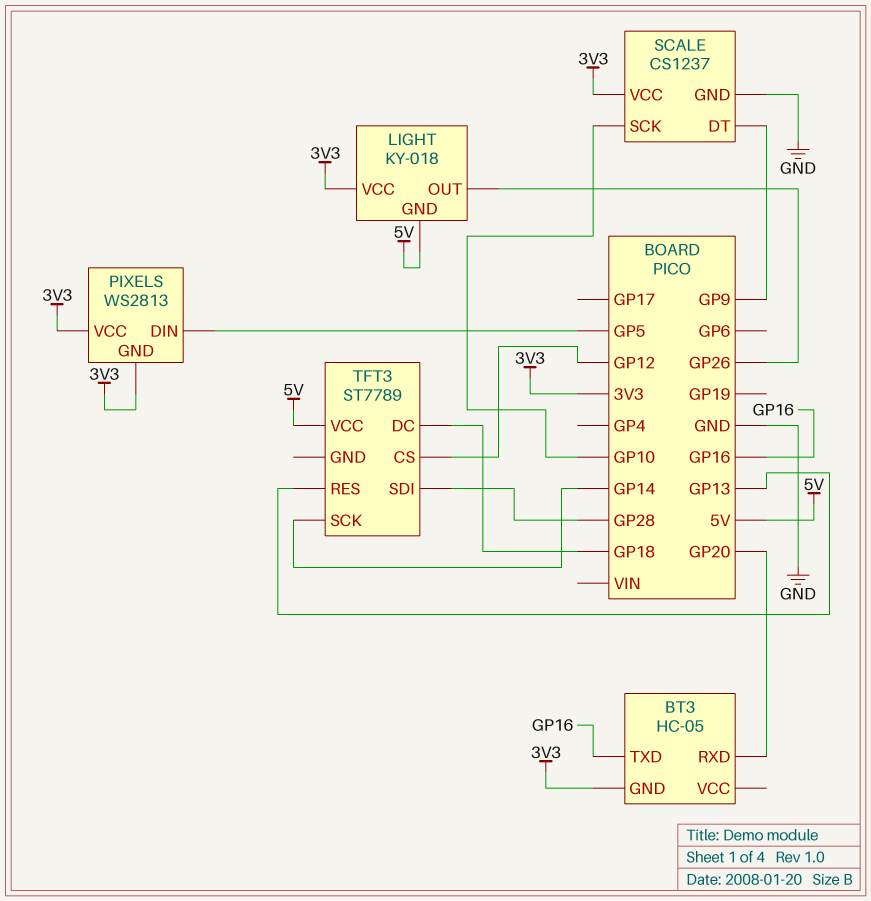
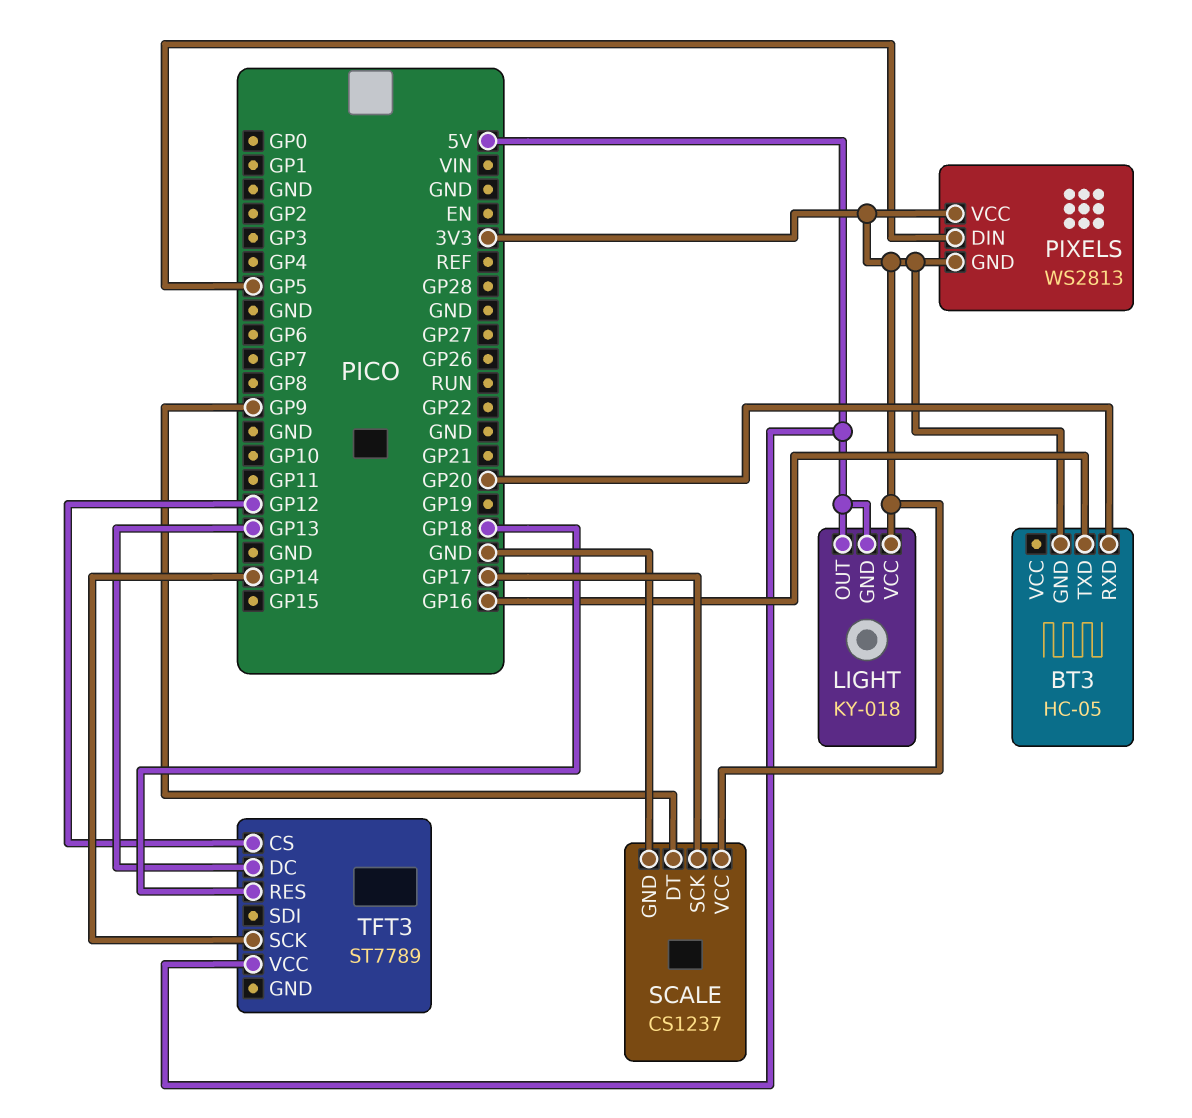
LIGHT pin OUT: GP26 -> 5V
SCALE pin SCK: GP10 -> GP17
TFT3 pin DC: GP18 -> GP13
TFT3 pin RES: GP13 -> GP18
TFT3 pin SDI: GP28 -> none

